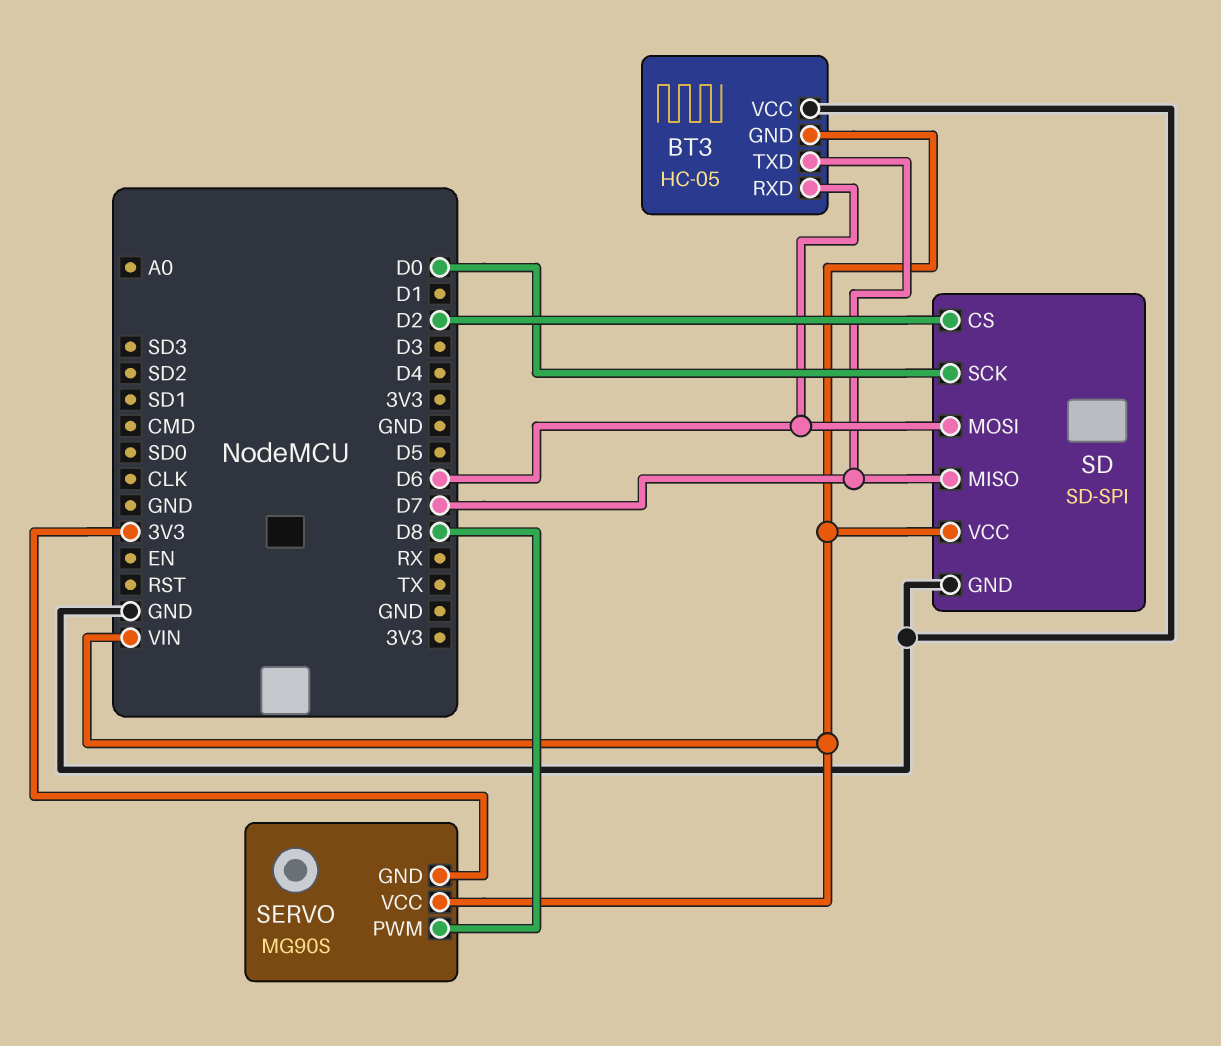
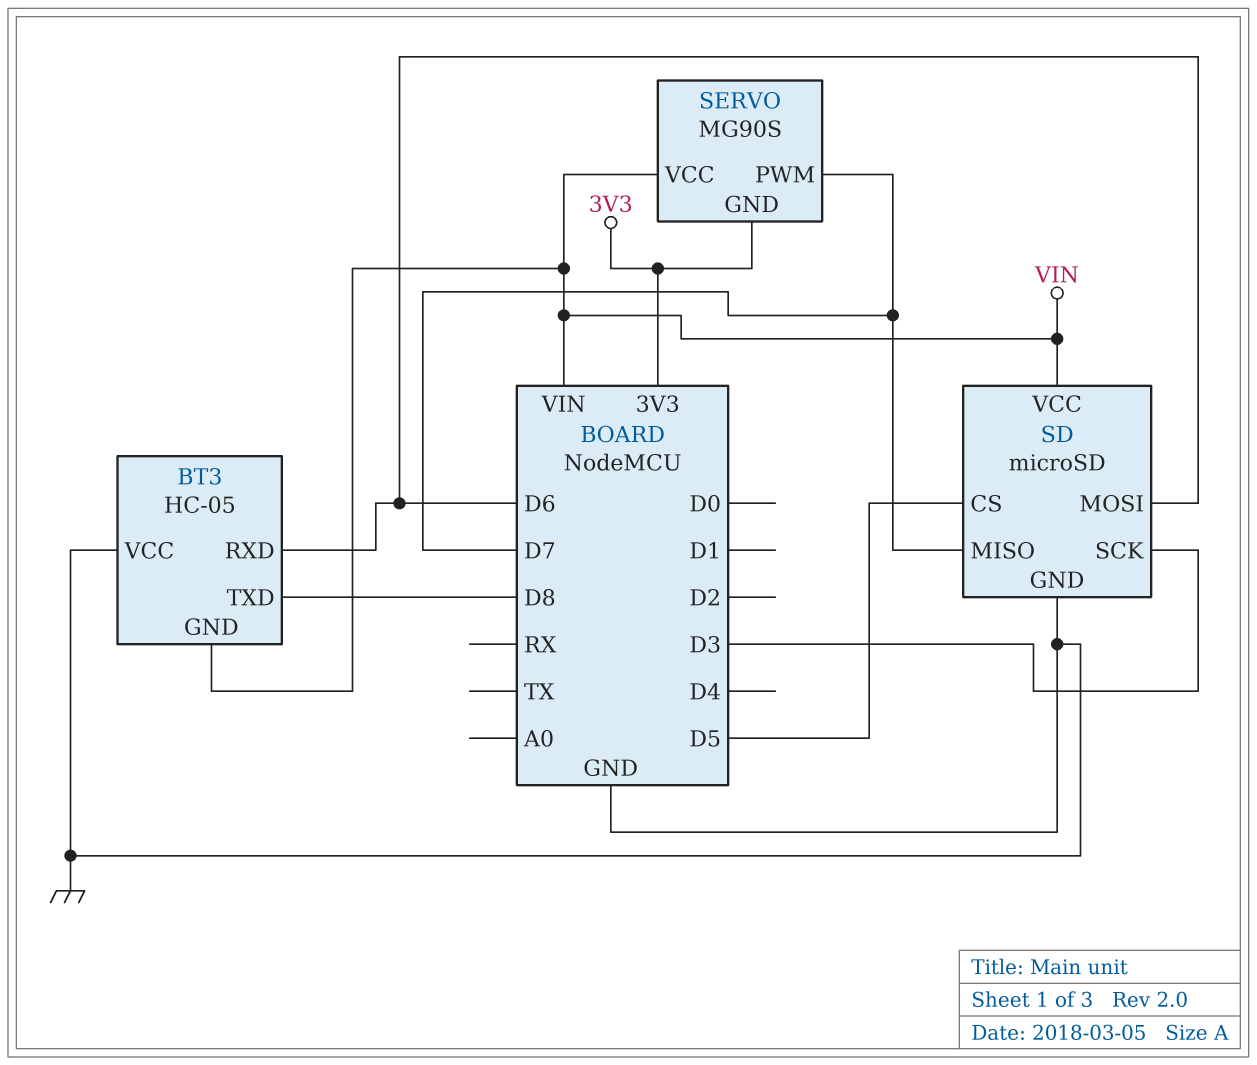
BT3 pin TXD: D7 -> D8
SD: SD-SPI -> microSD
SD pin CS: D2 -> D5
SD pin SCK: D0 -> D3
SERVO pin PWM: D8 -> D7

